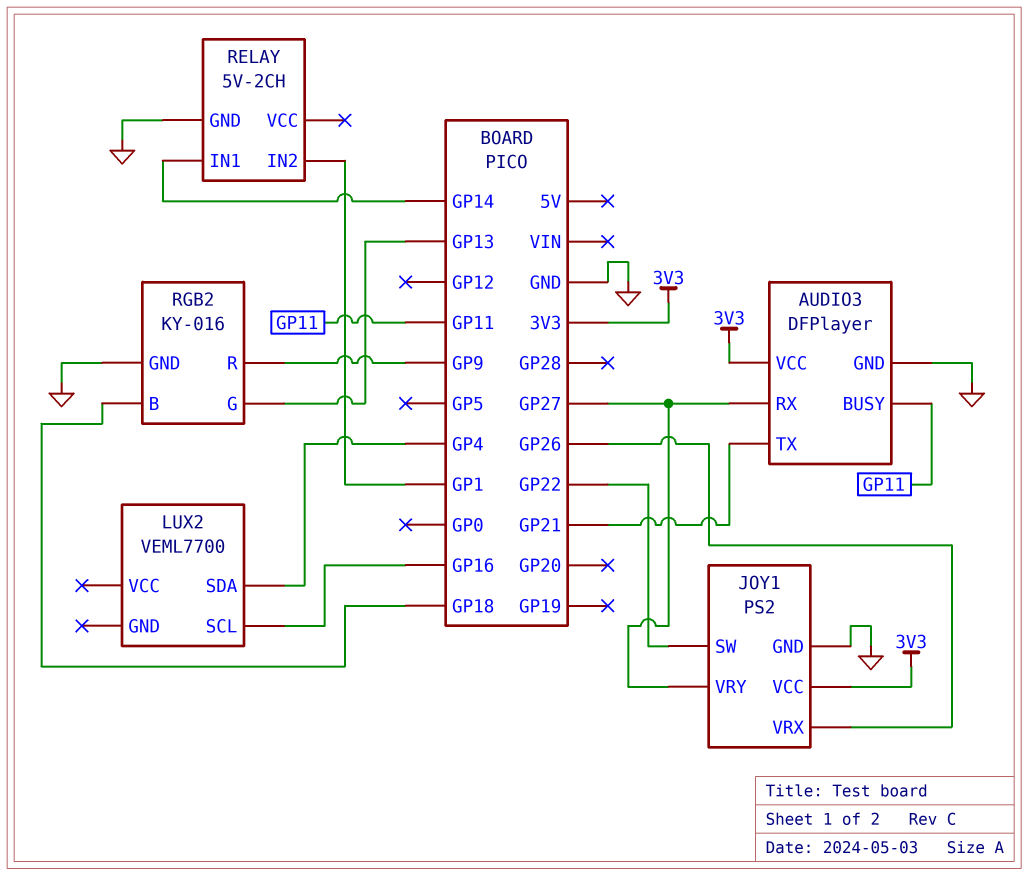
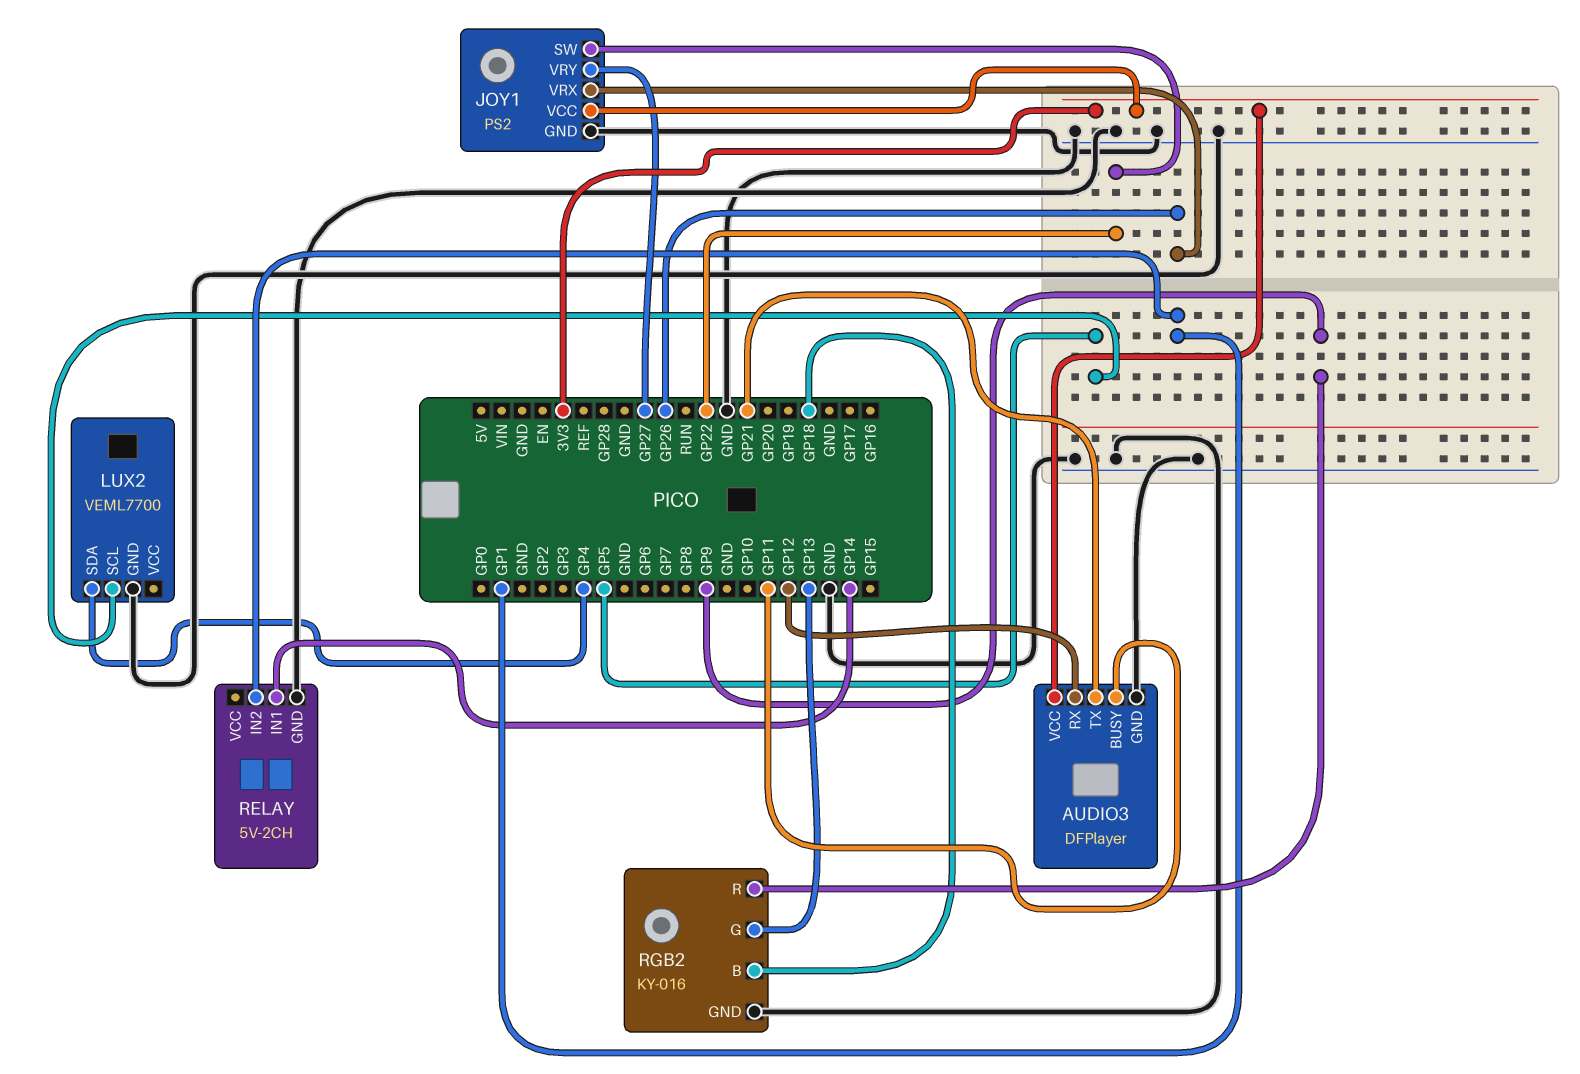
AUDIO3 pin RX: GP27 -> GP12
LUX2 pin GND: none -> GND
LUX2 pin SCL: GP16 -> GP5

